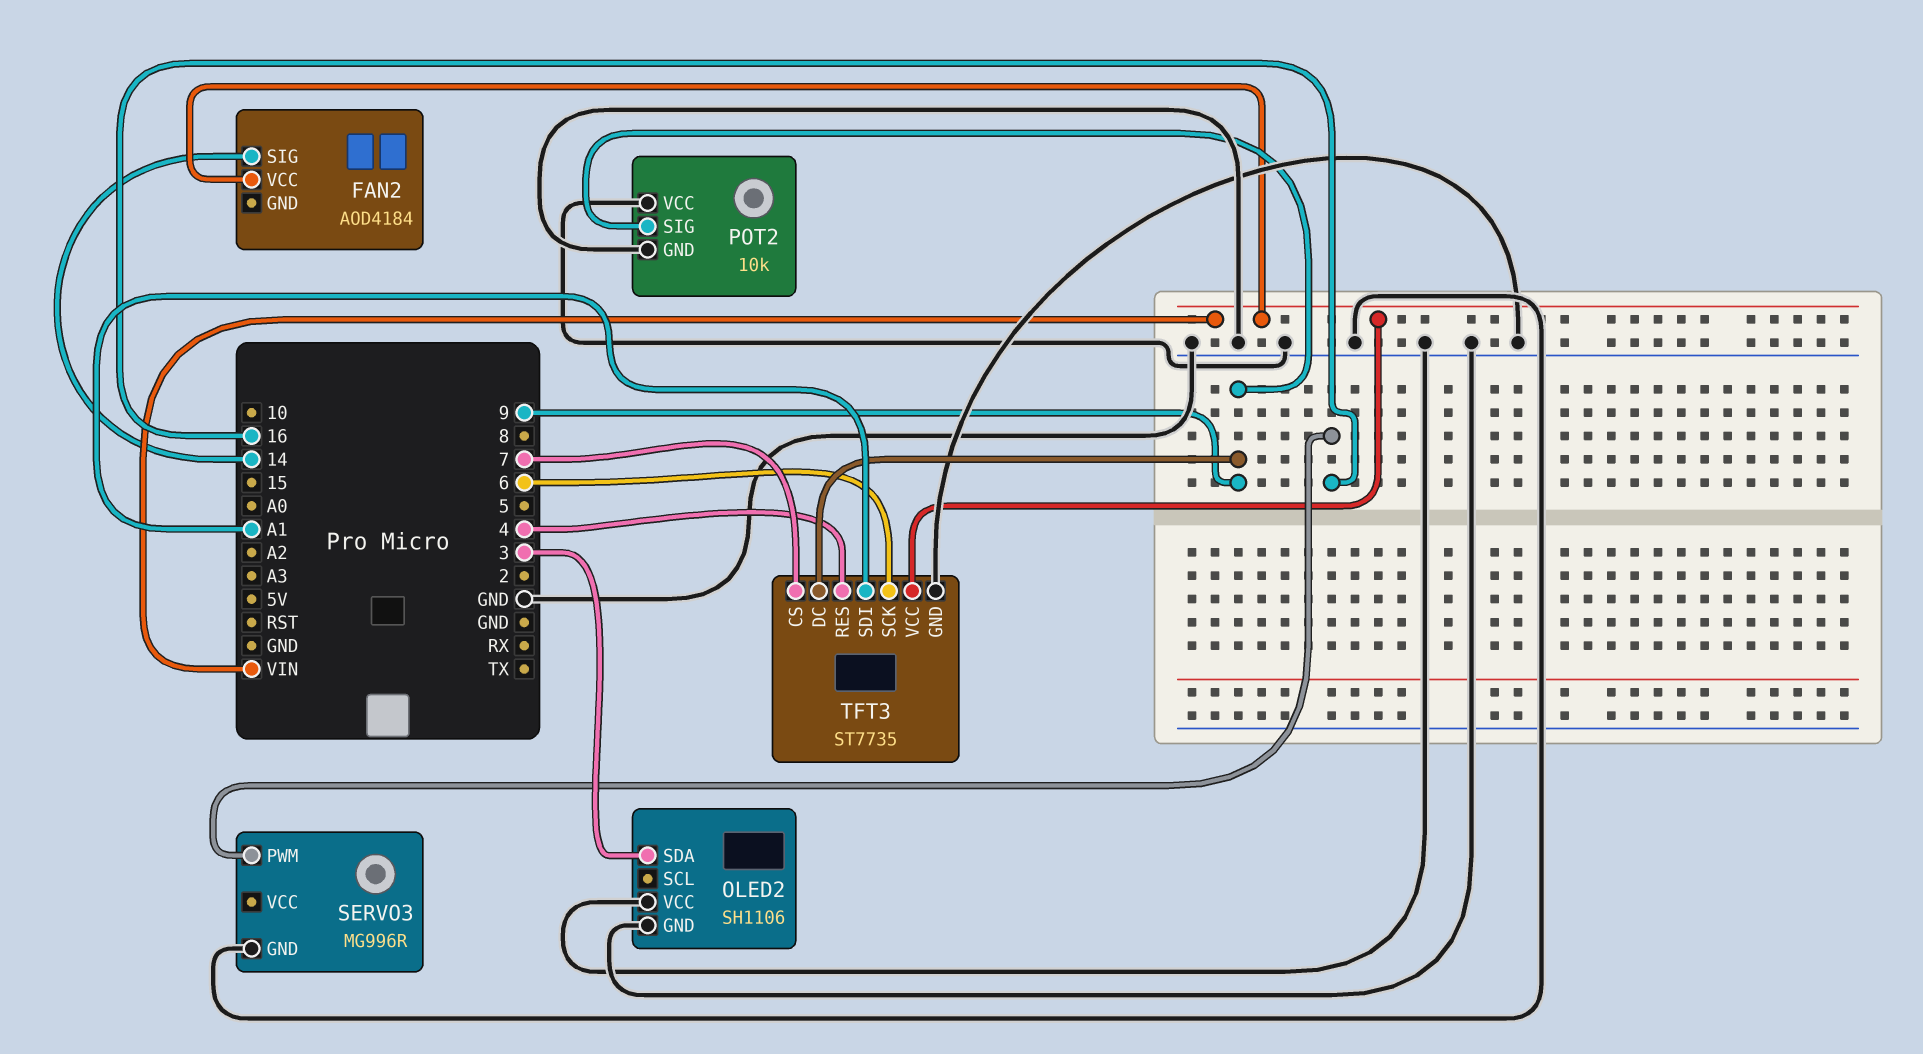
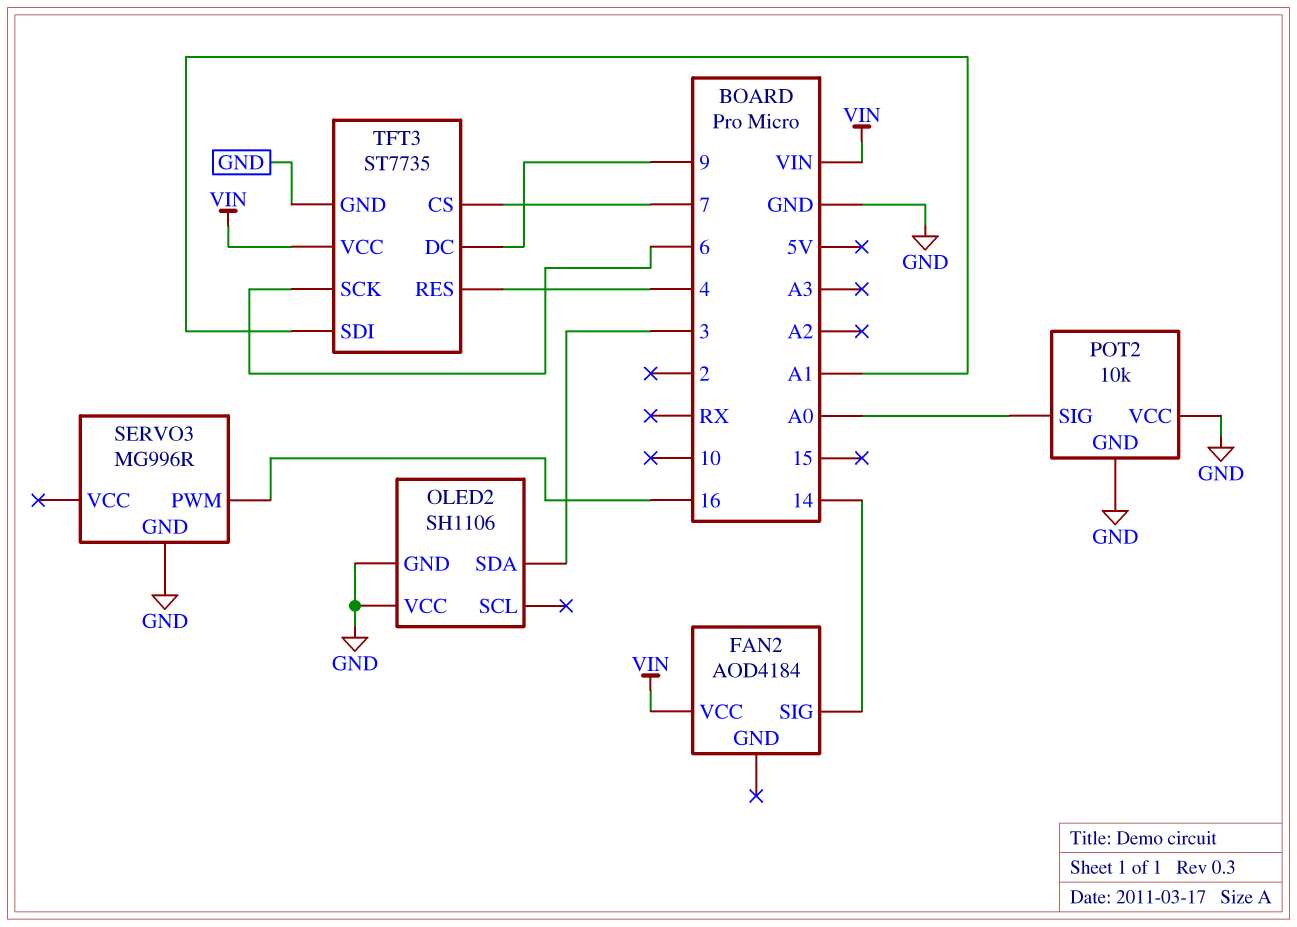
POT2 pin SIG: 9 -> A0

